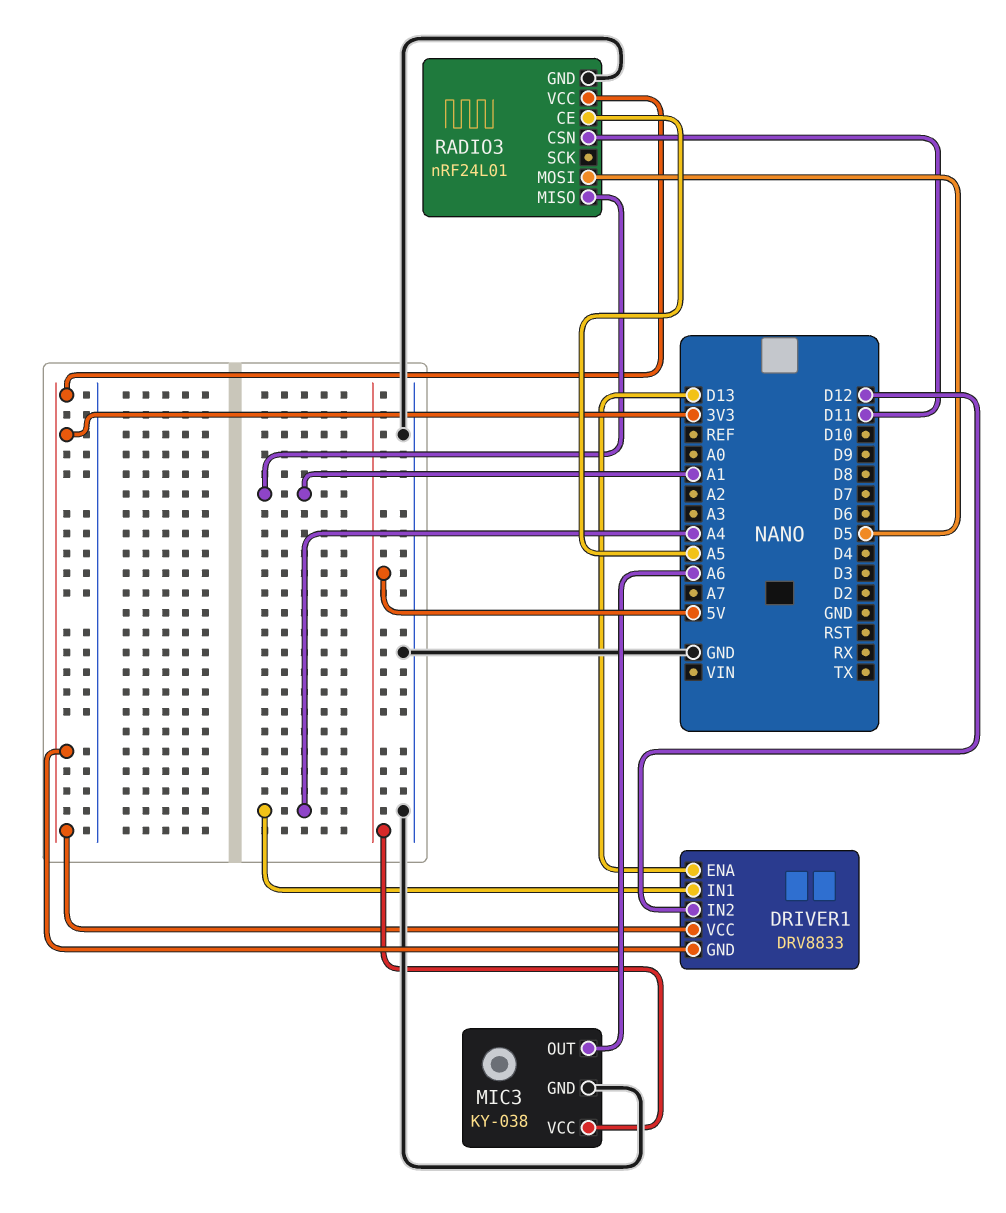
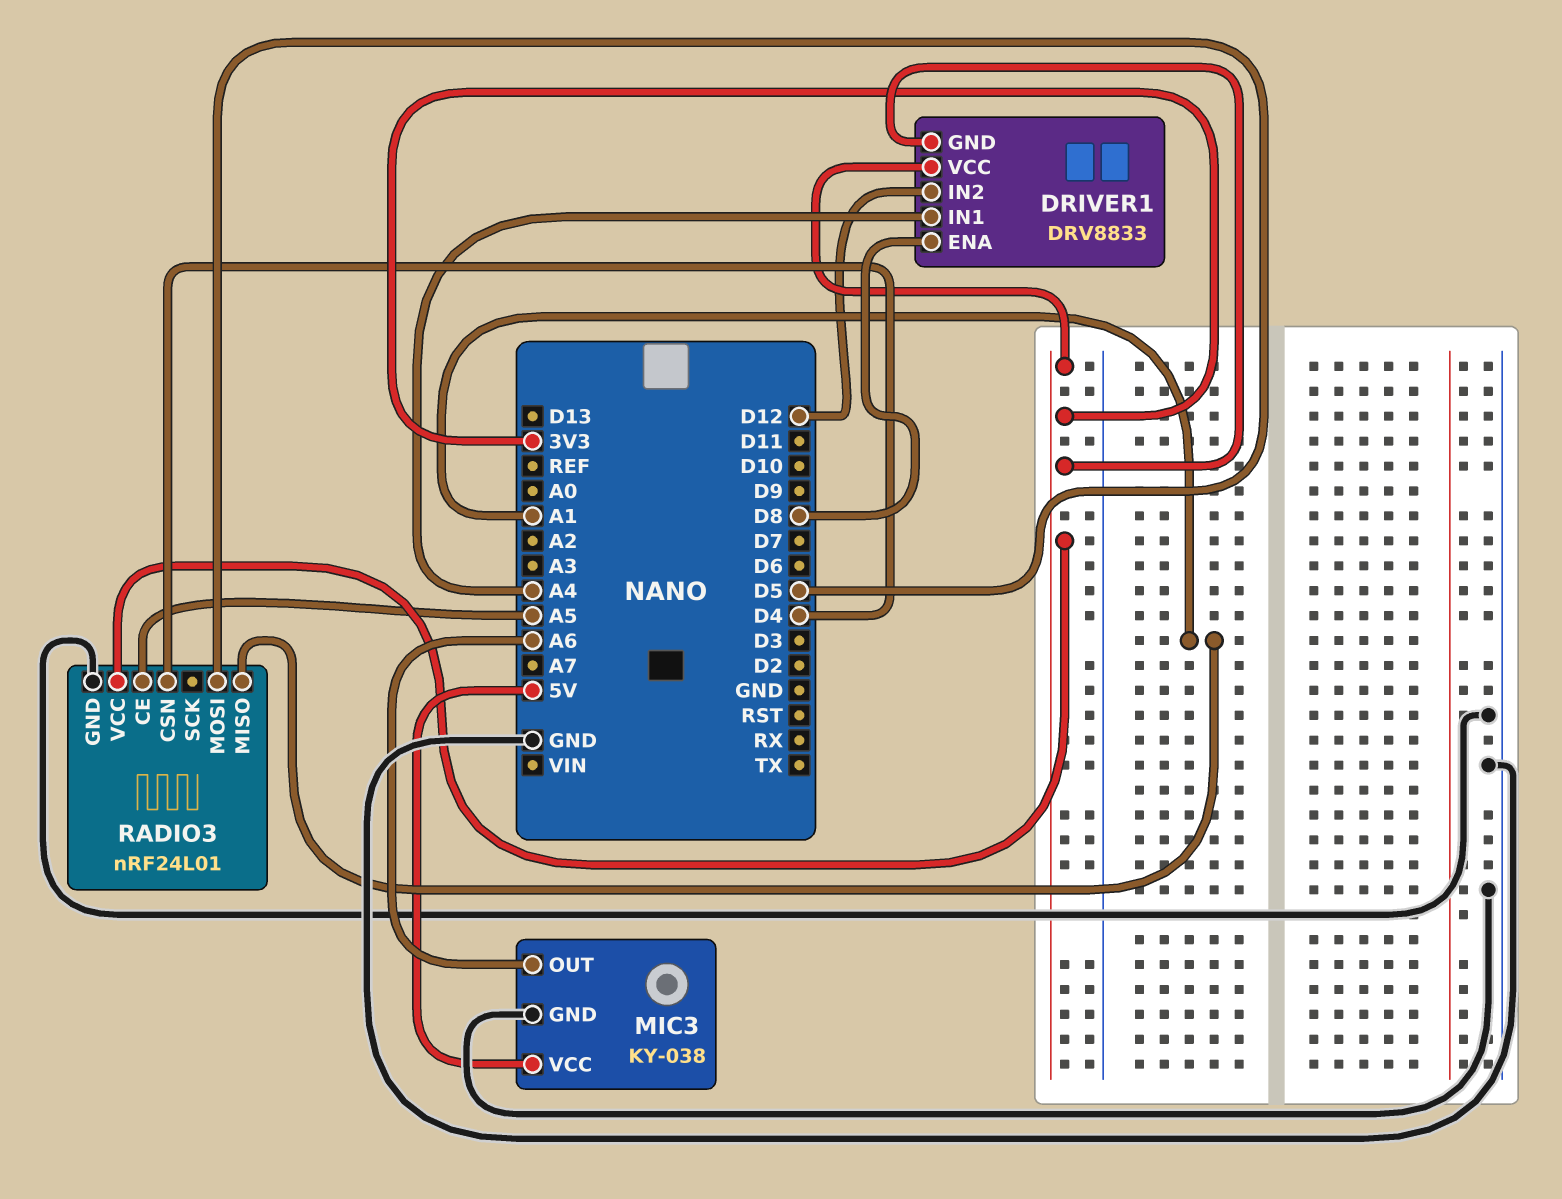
DRIVER1 pin ENA: D13 -> D8
RADIO3 pin CSN: D11 -> D4

